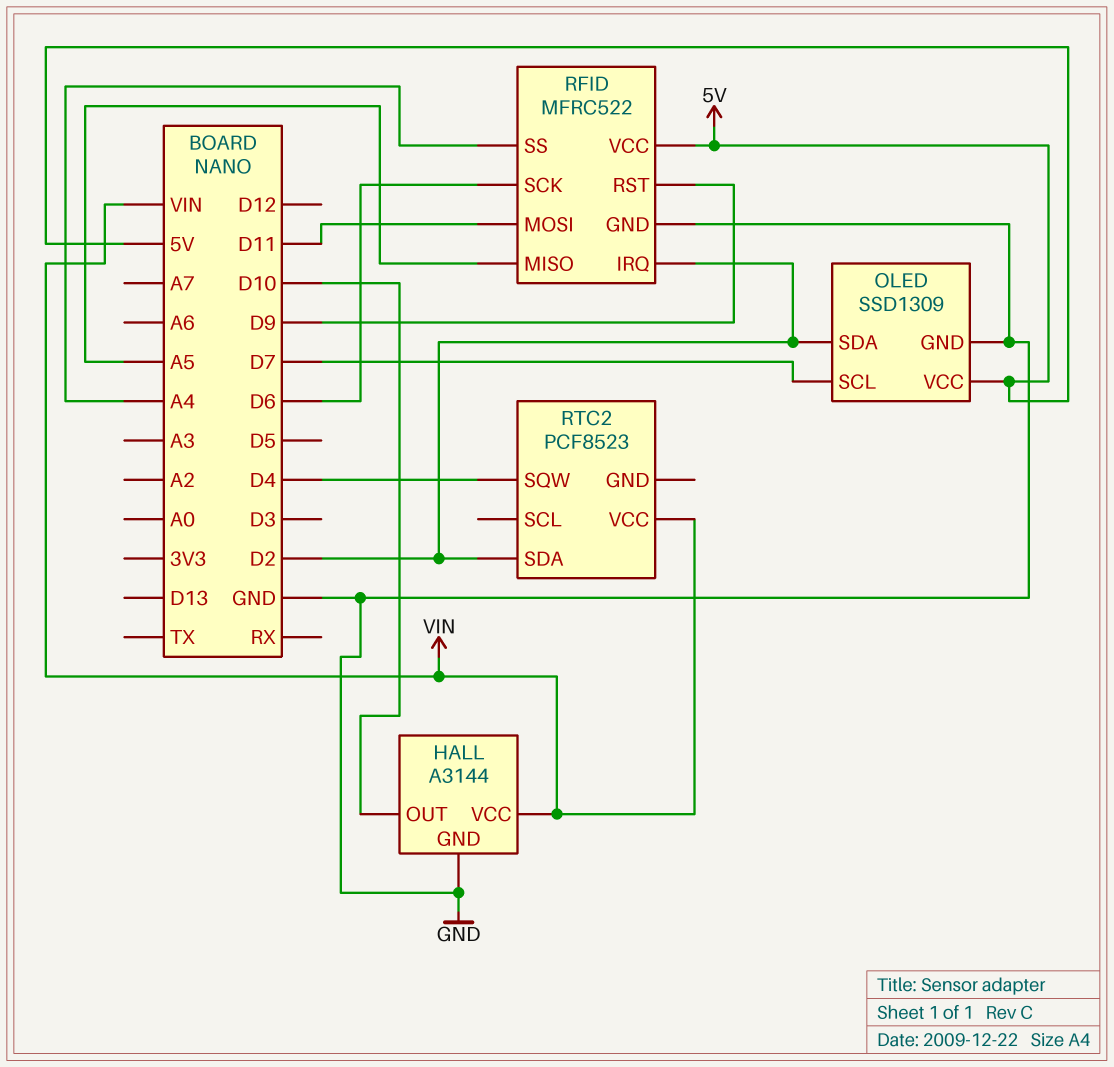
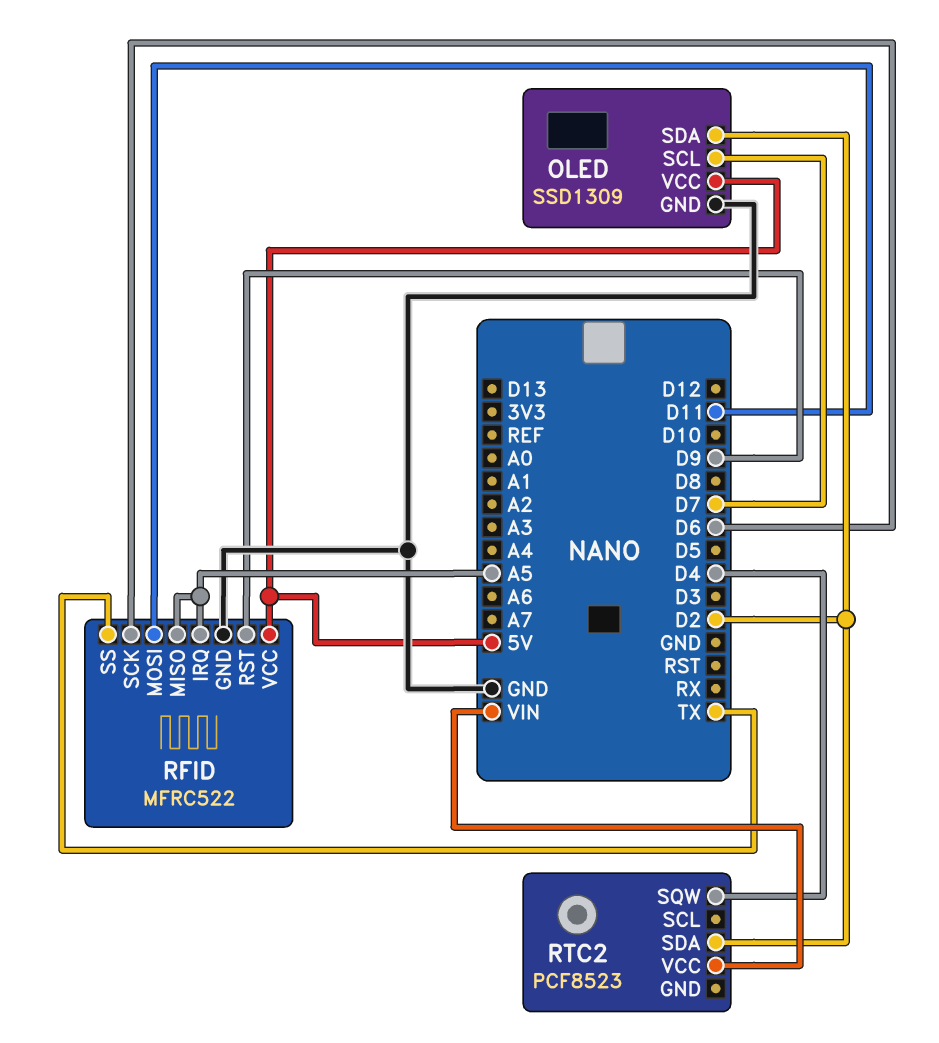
HALL: A3144 -> none
HALL pin GND: GND -> none
HALL pin OUT: D10 -> none
HALL pin VCC: VIN -> none
RFID pin IRQ: D2 -> A5
RFID pin SS: A4 -> TX

